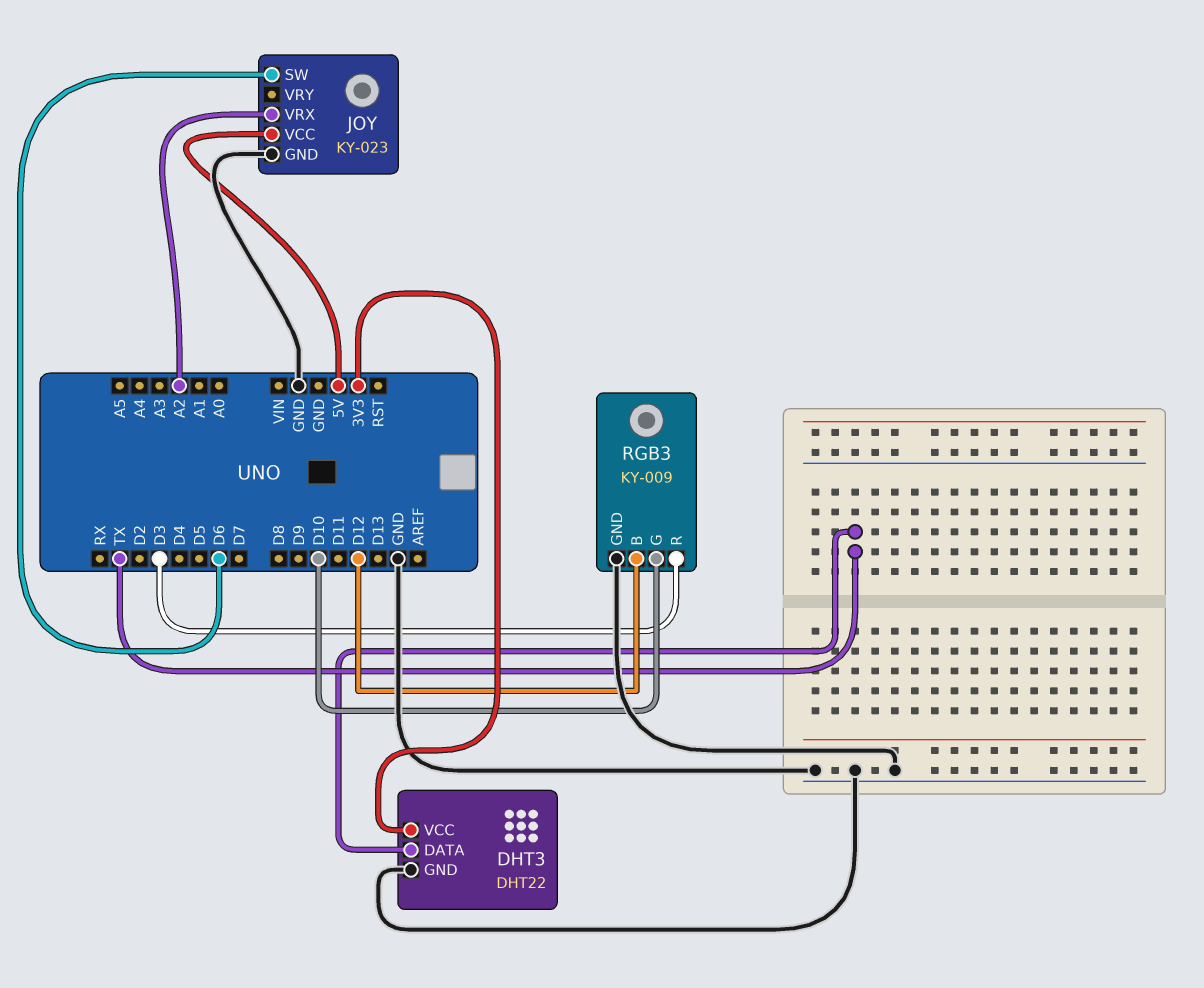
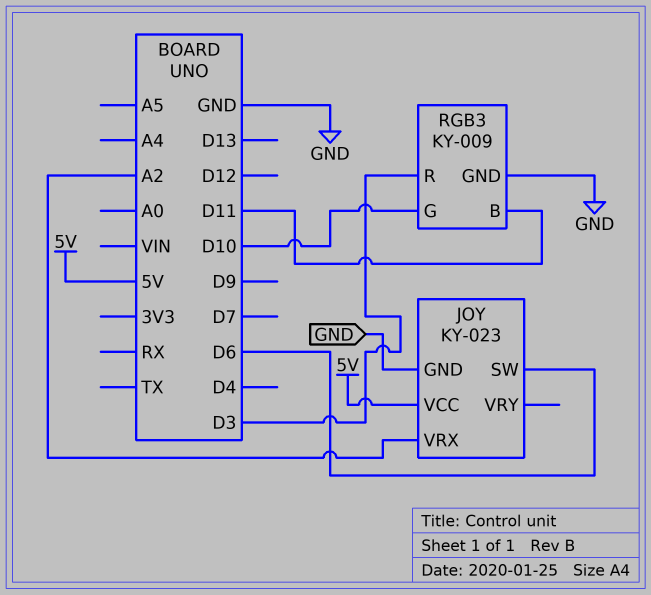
DHT3: DHT22 -> none
DHT3 pin DATA: TX -> none
DHT3 pin GND: GND -> none
DHT3 pin VCC: 3V3 -> none
RGB3 pin B: D12 -> D11

